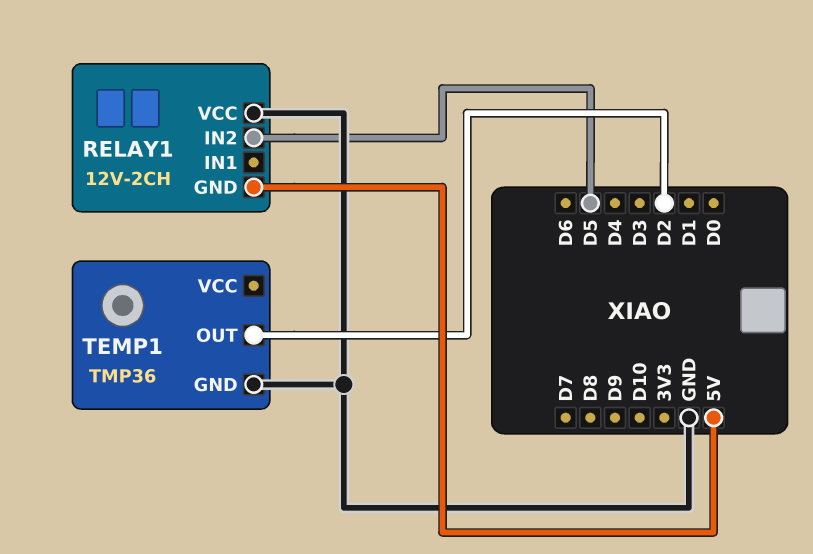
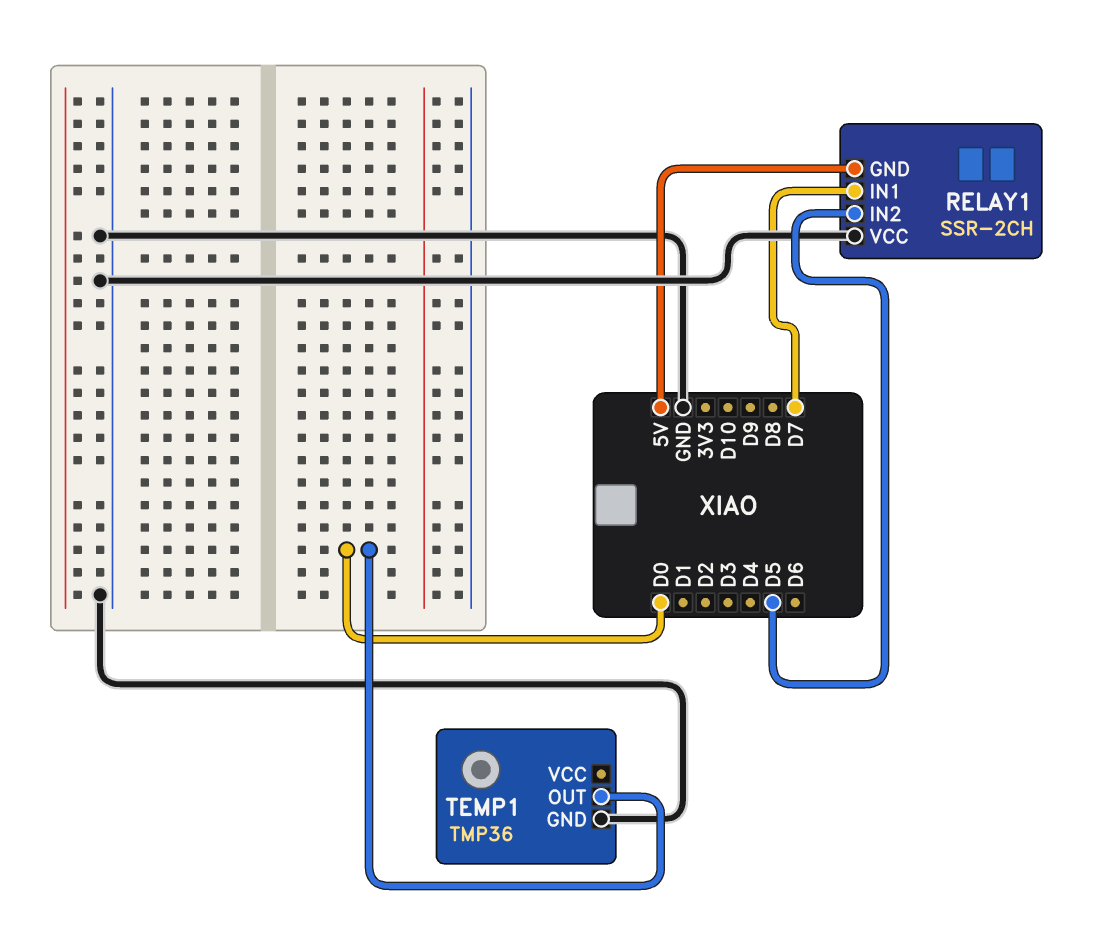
RELAY1: 12V-2CH -> SSR-2CH
RELAY1 pin IN1: none -> D7
TEMP1 pin OUT: D2 -> D0

